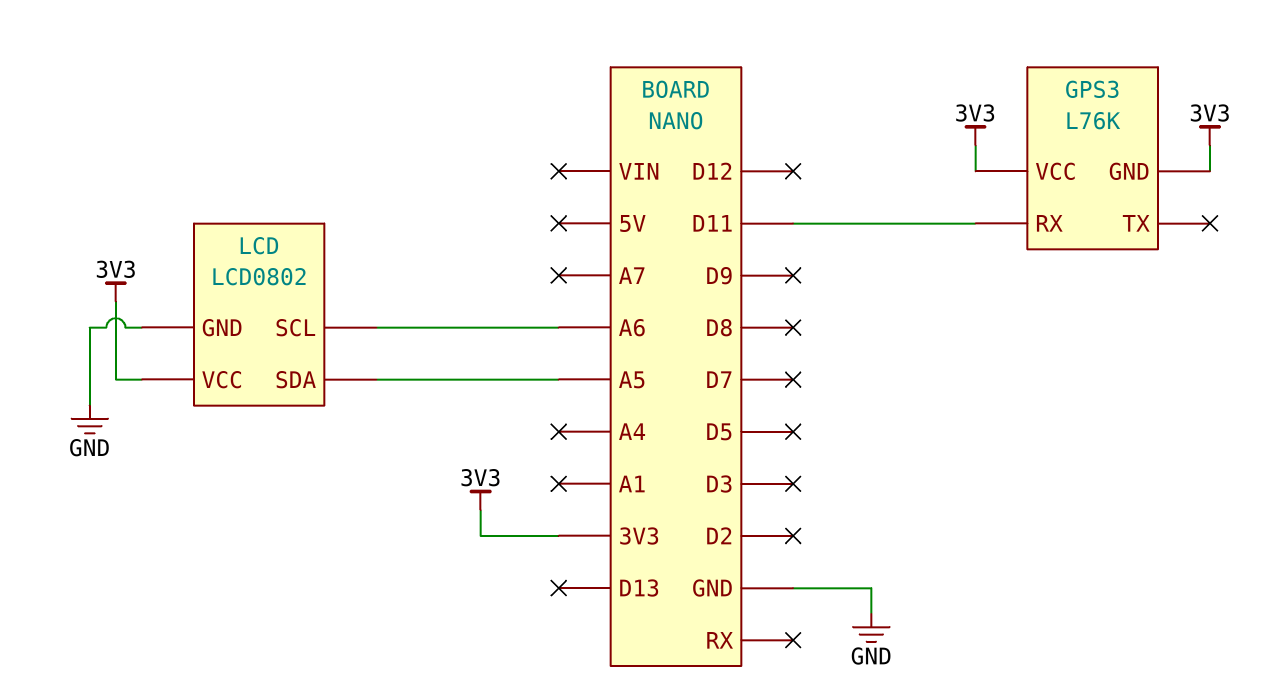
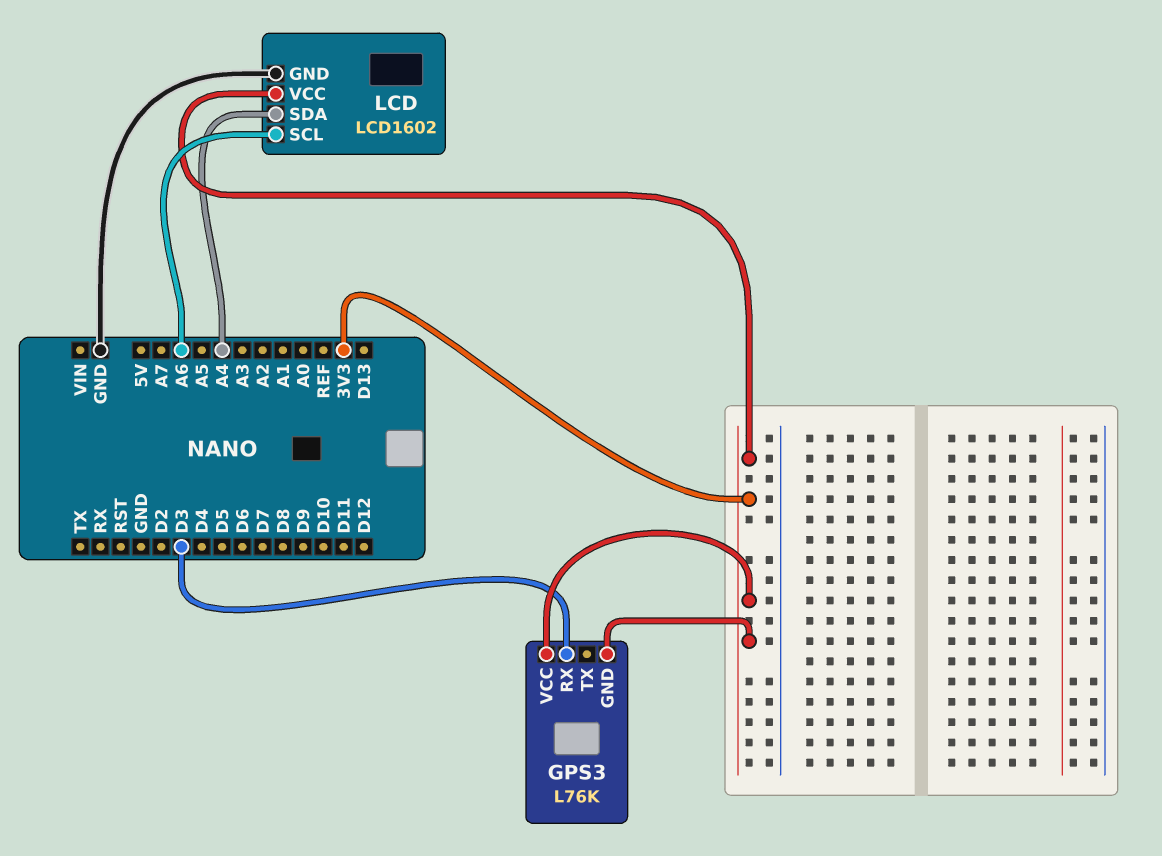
GPS3 pin RX: D11 -> D3
LCD: LCD0802 -> LCD1602
LCD pin SDA: A5 -> A4

